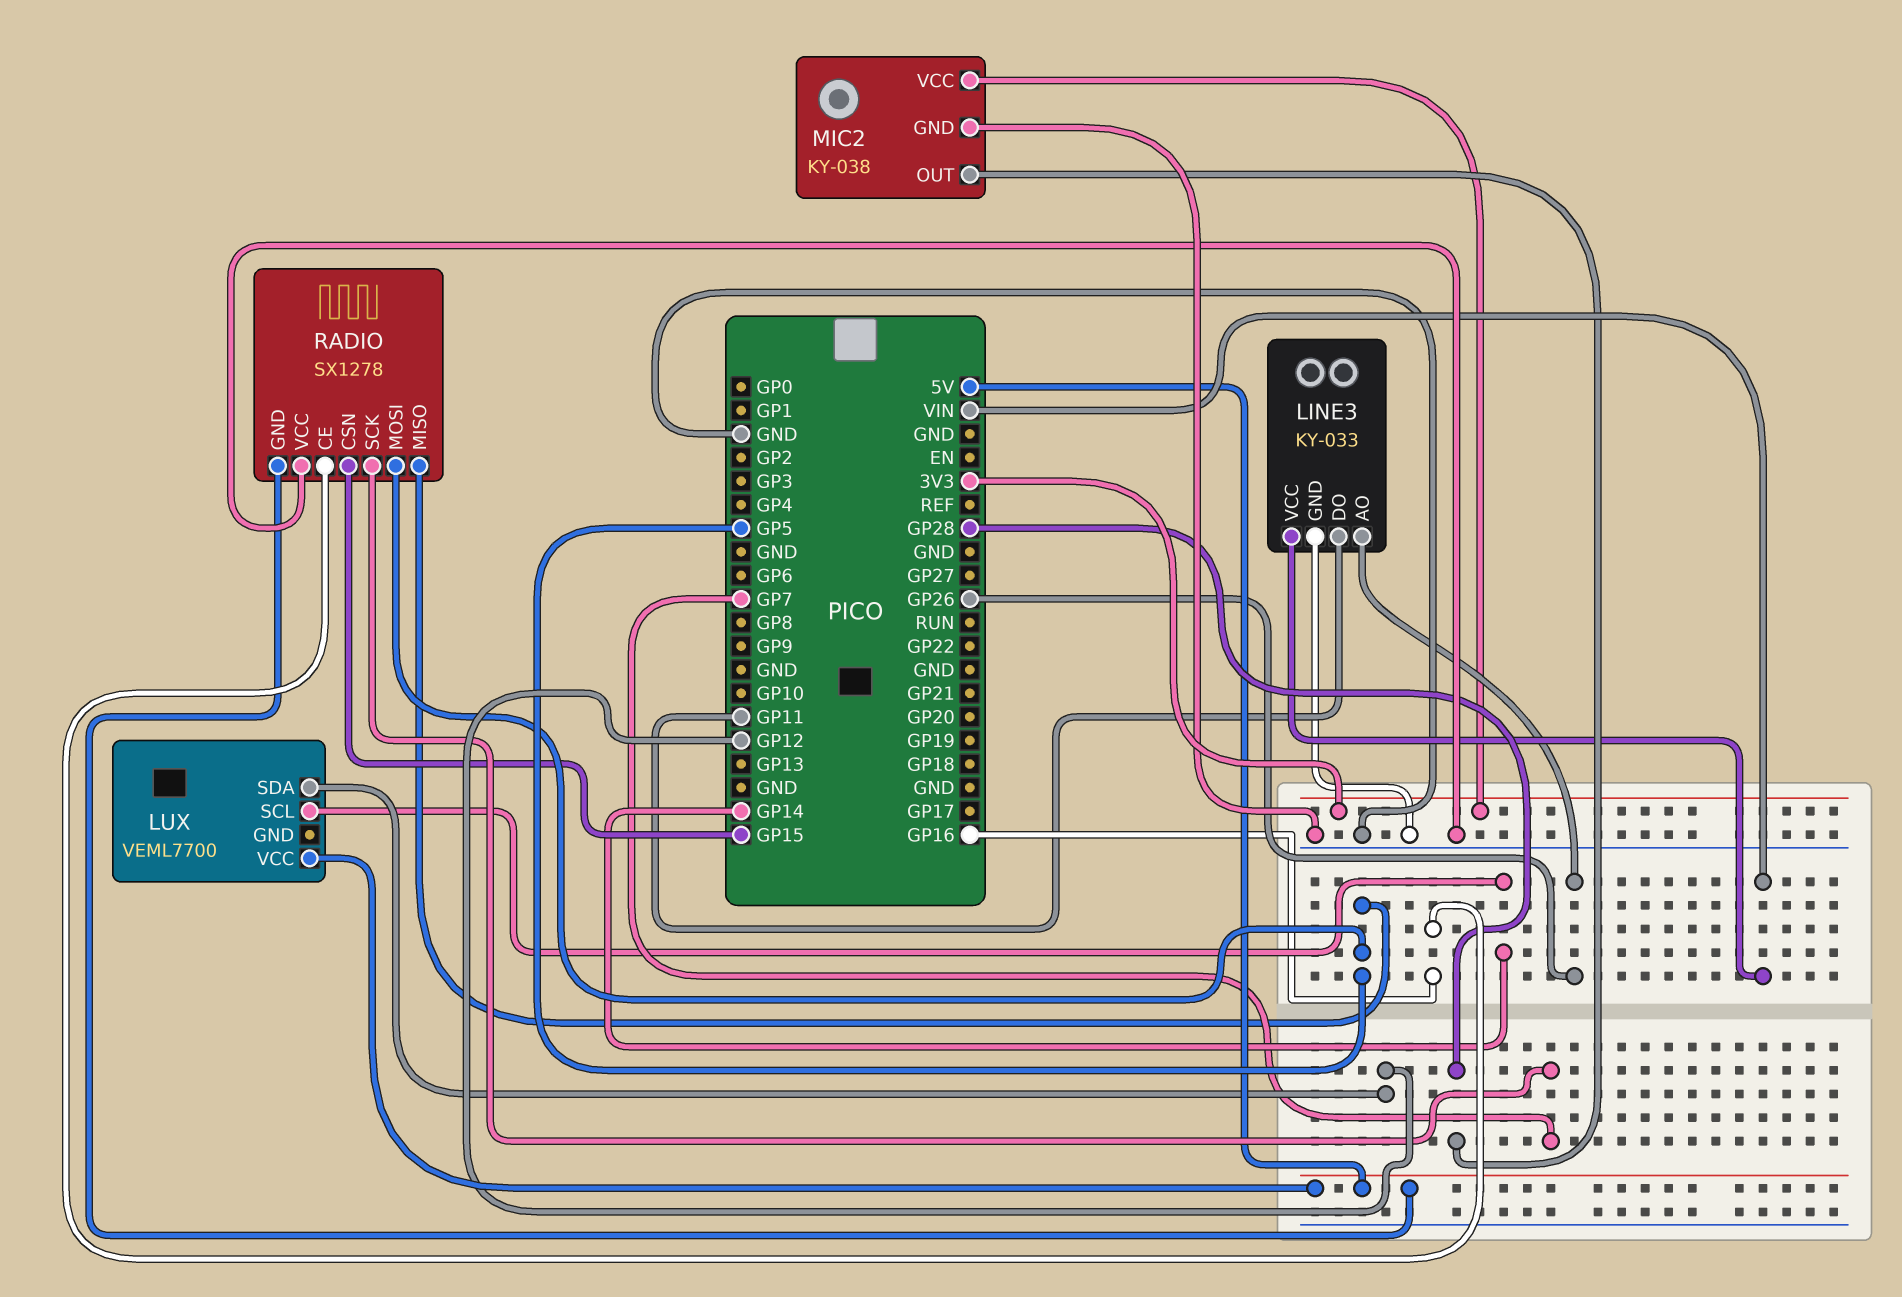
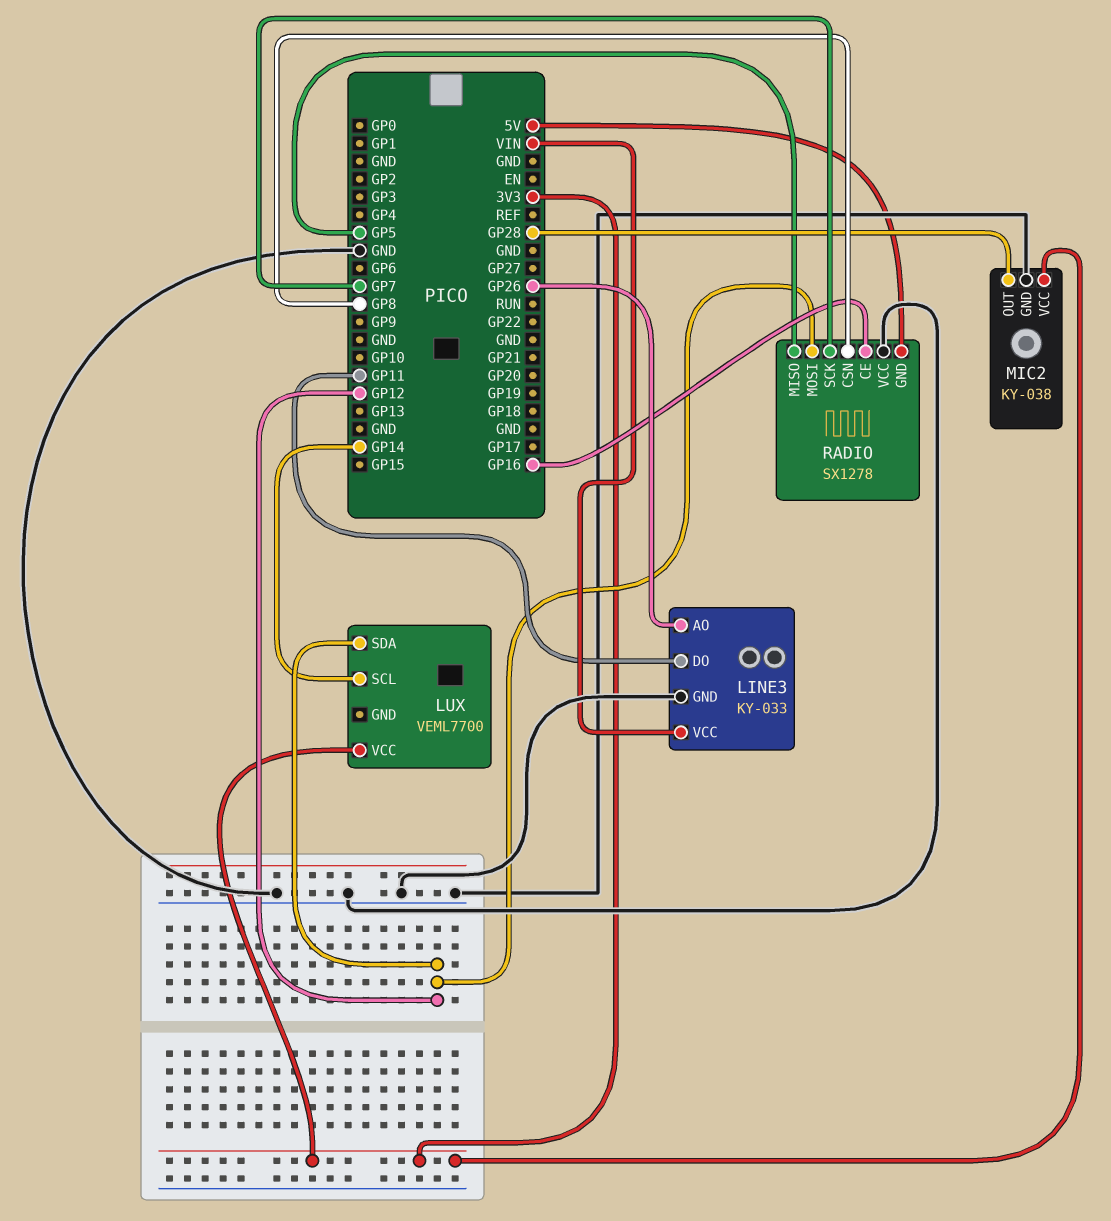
LUX pin VCC: 5V -> 3V3
RADIO pin CSN: GP15 -> GP8
RADIO pin MOSI: GP5 -> GP12

